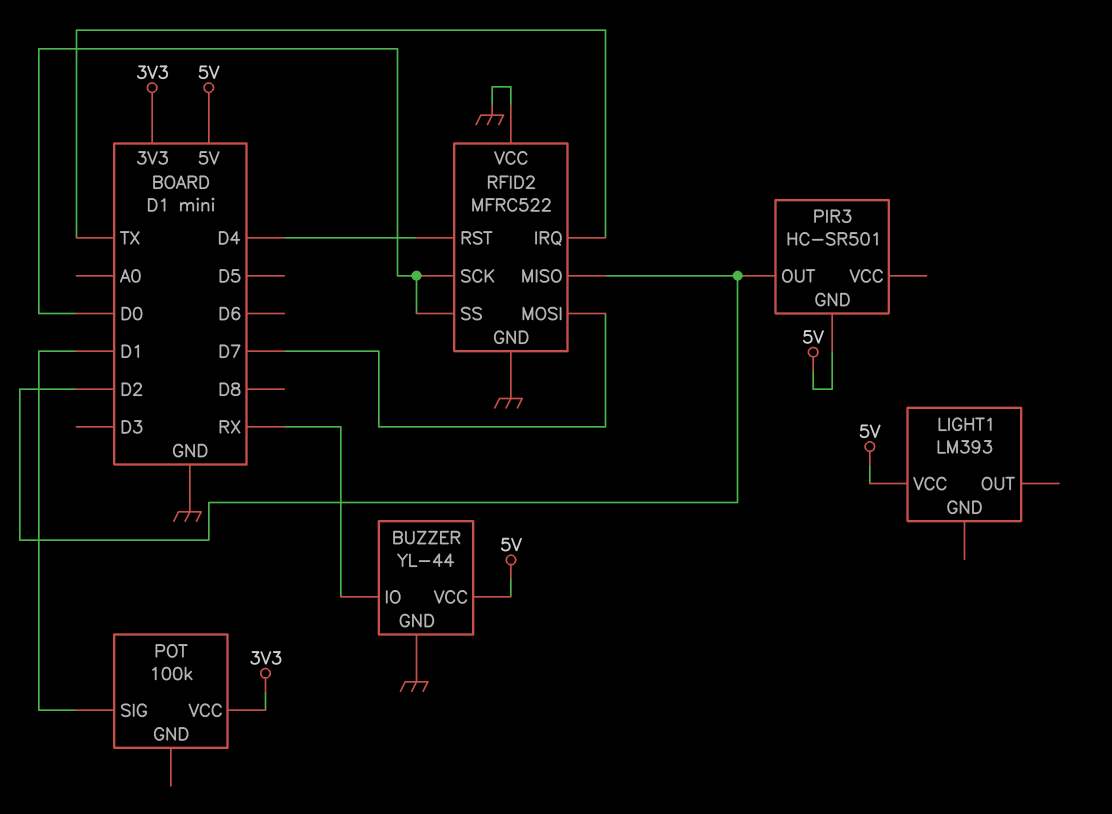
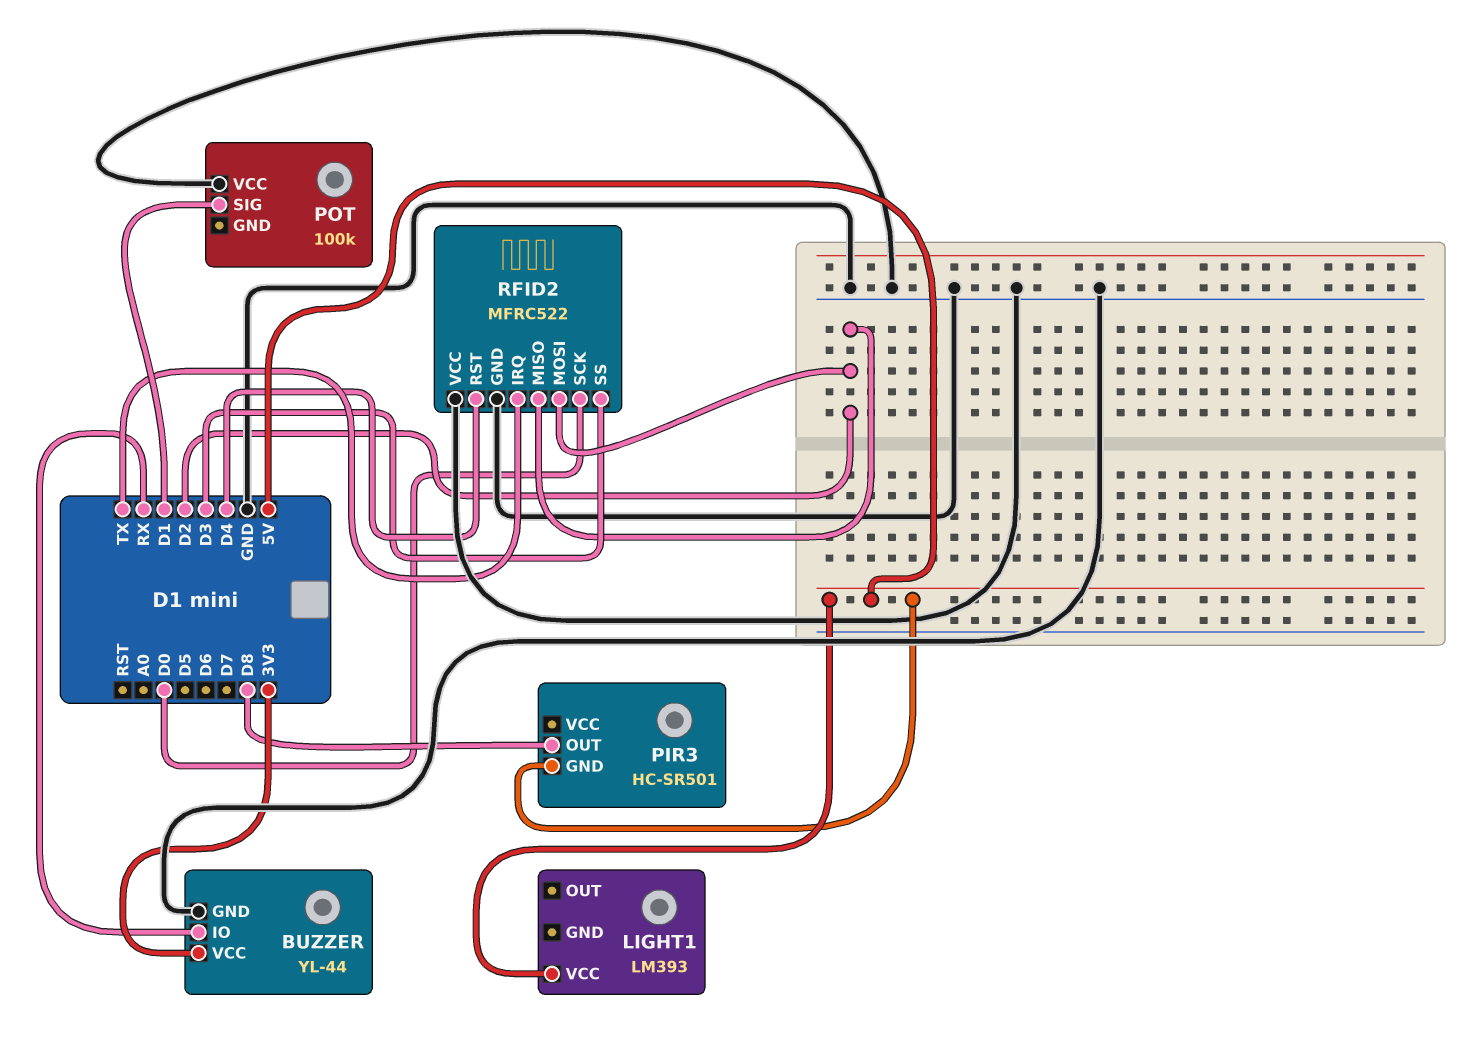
BUZZER pin VCC: 5V -> 3V3
PIR3 pin OUT: D2 -> D8
POT pin VCC: 3V3 -> GND
RFID2 pin MOSI: D7 -> D2
RFID2 pin SS: D0 -> D3

